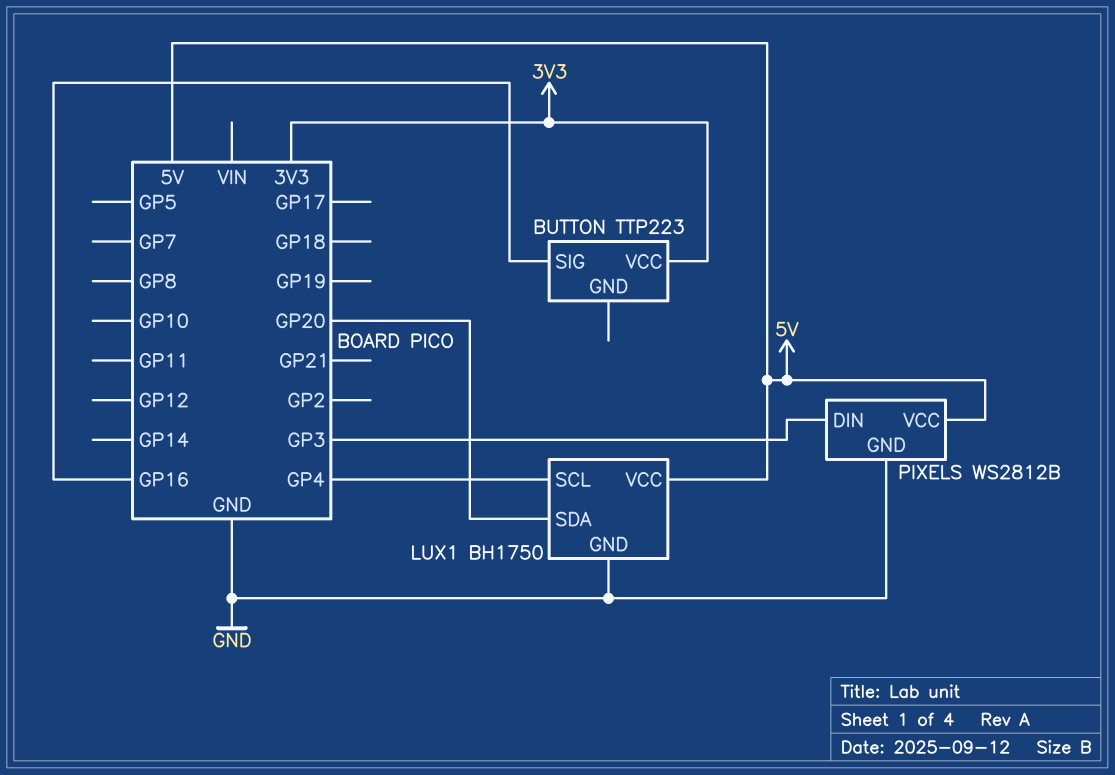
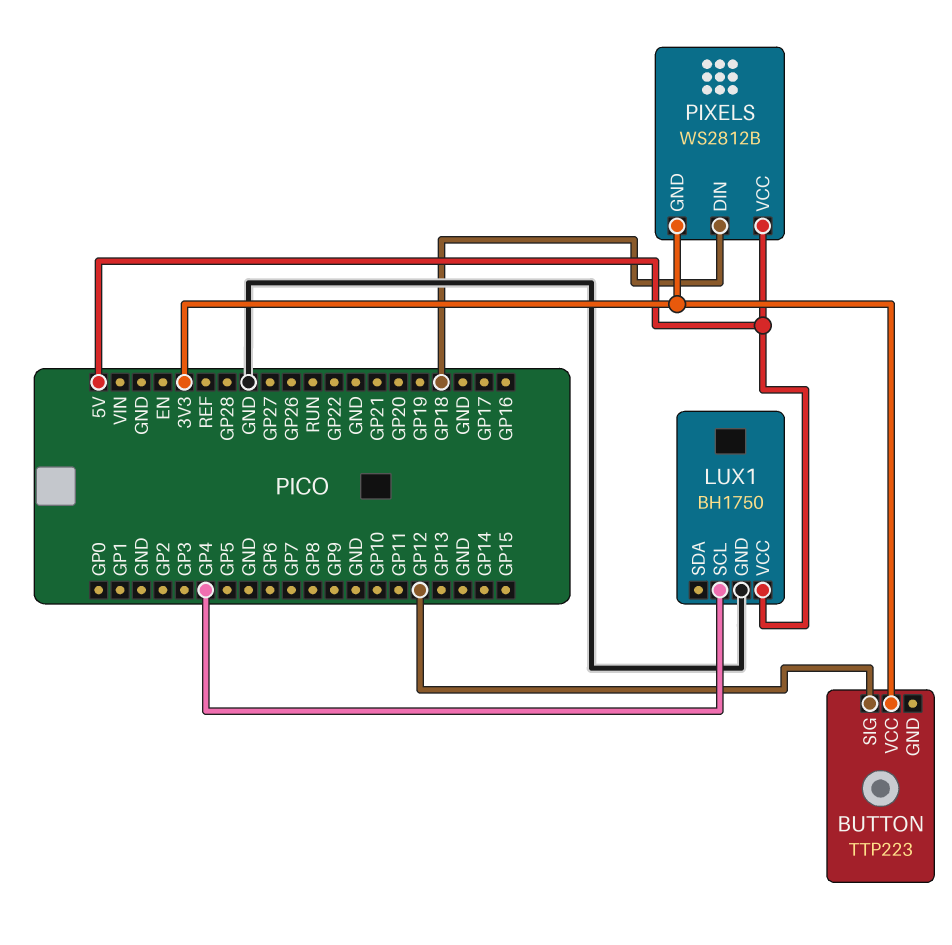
BUTTON pin SIG: GP16 -> GP12
LUX1 pin SDA: GP20 -> none
PIXELS pin DIN: GP3 -> GP18
PIXELS pin GND: GND -> 3V3

